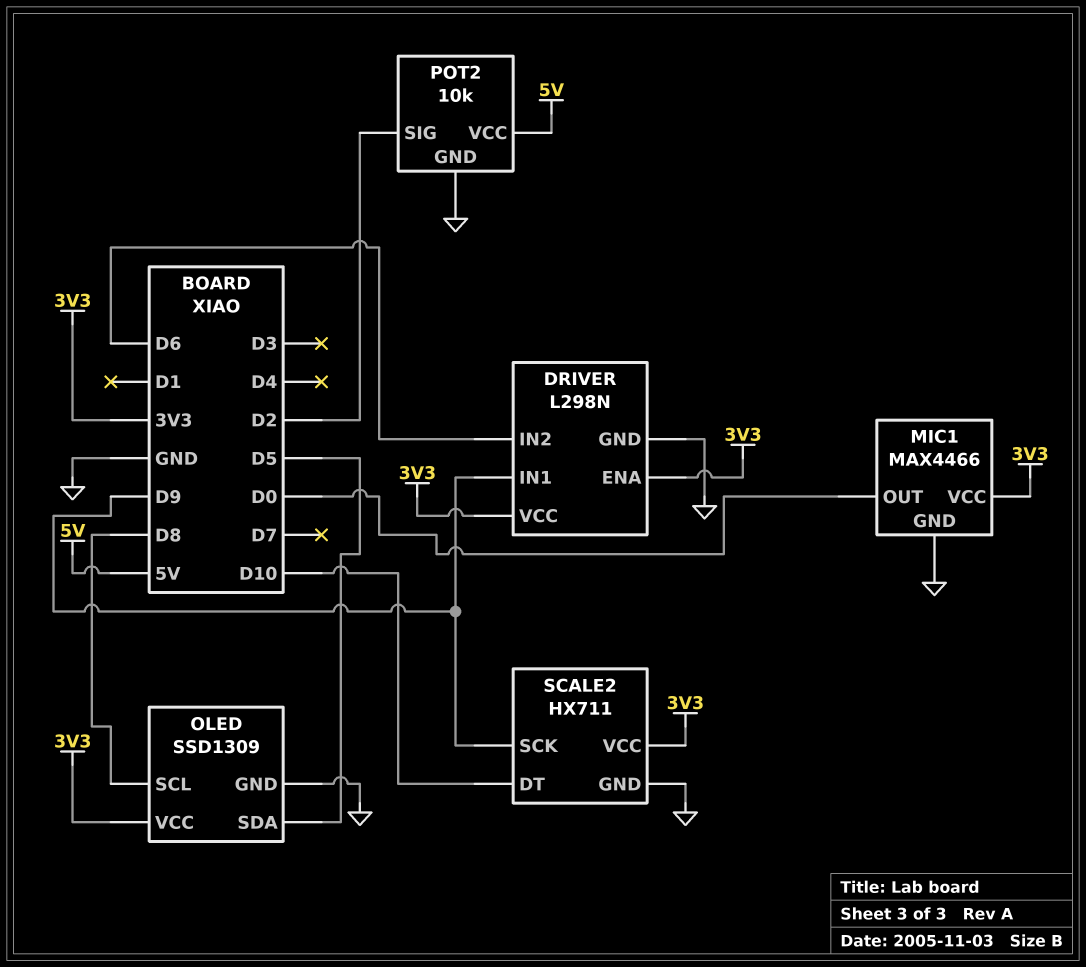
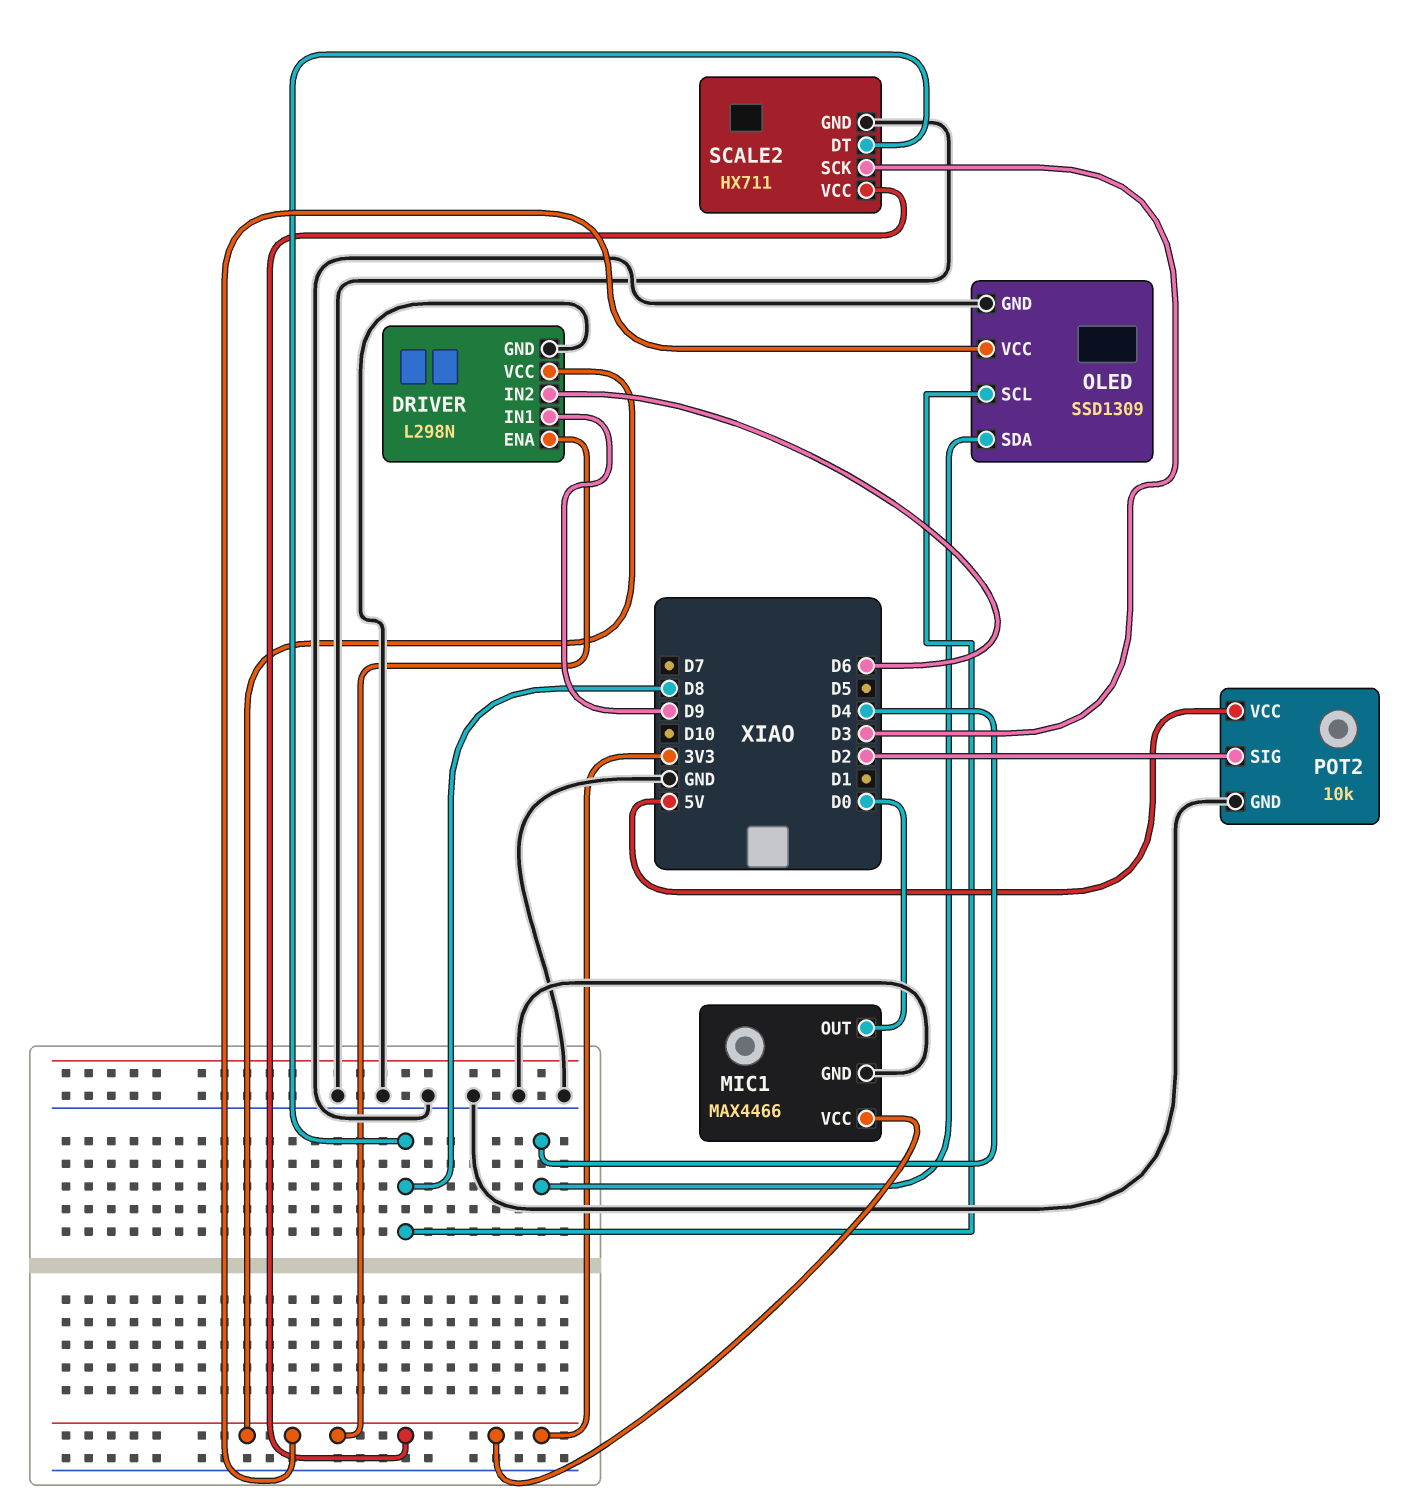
OLED pin SDA: D5 -> D4
SCALE2 pin DT: D10 -> D8
SCALE2 pin SCK: D9 -> D3

